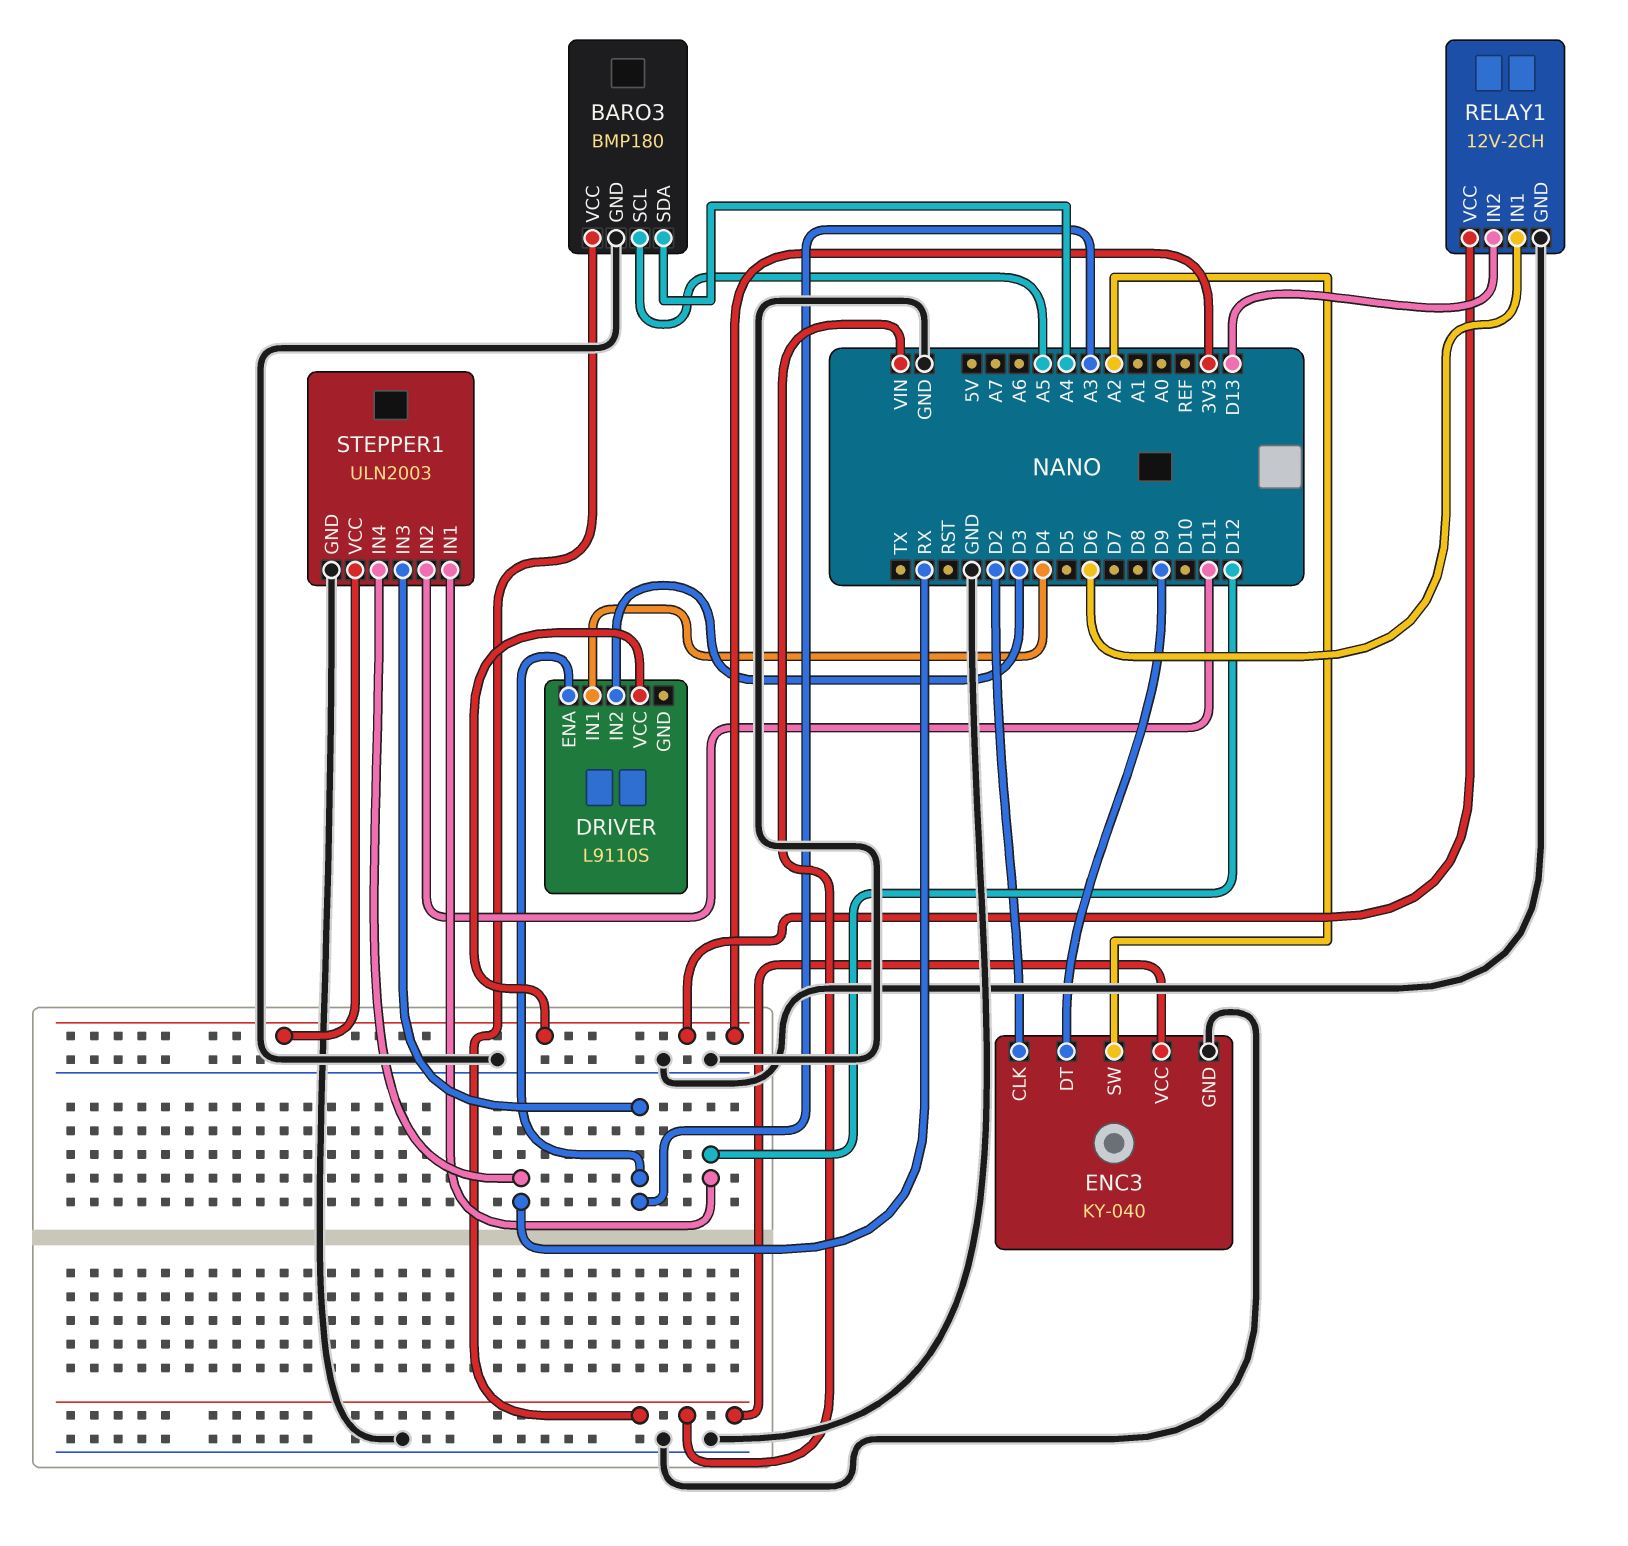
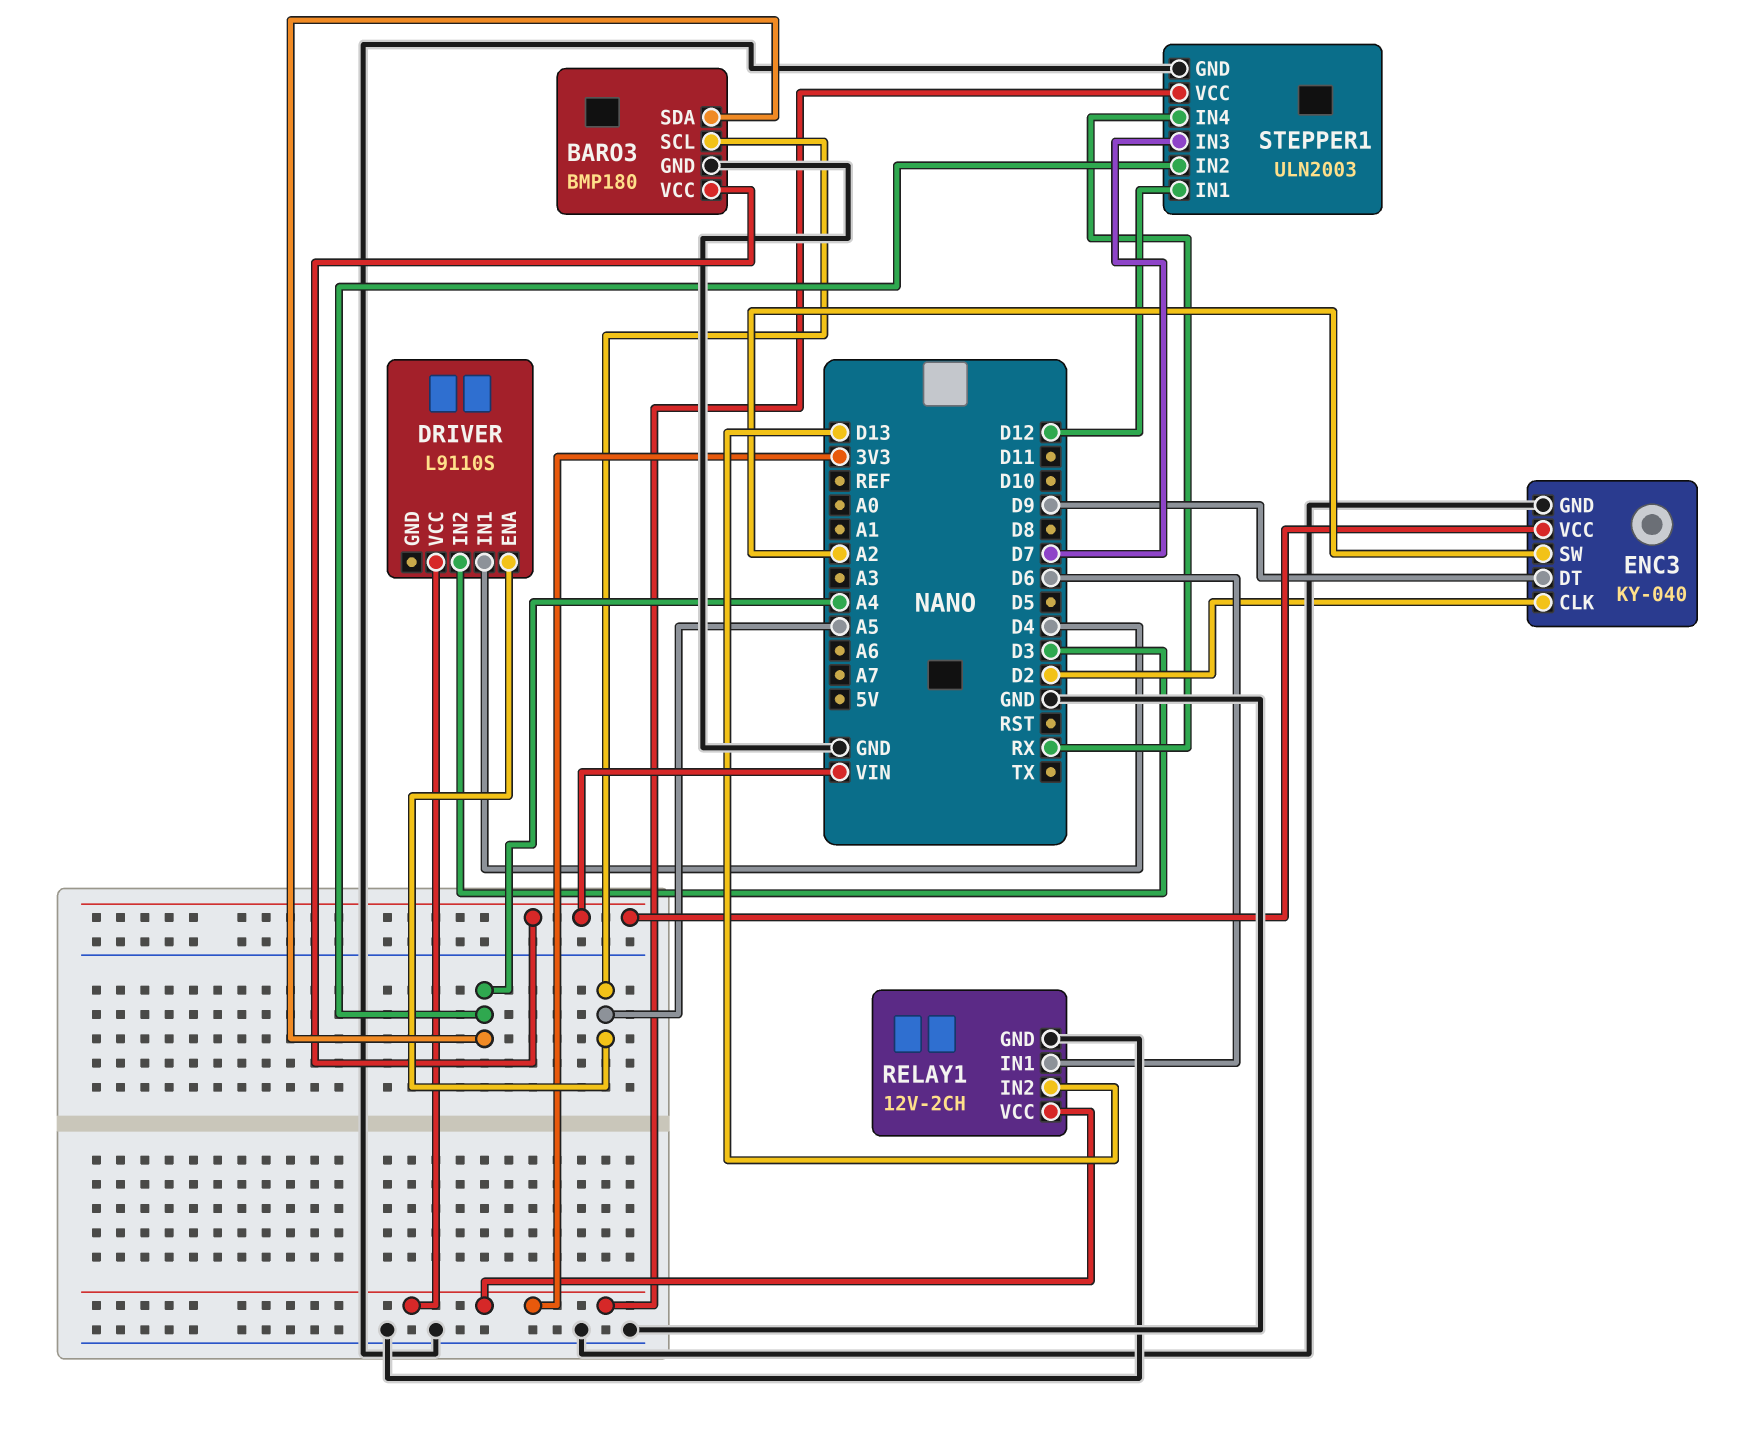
DRIVER pin ENA: A3 -> A5
STEPPER1 pin IN2: D11 -> A4
STEPPER1 pin IN3: A3 -> D7

